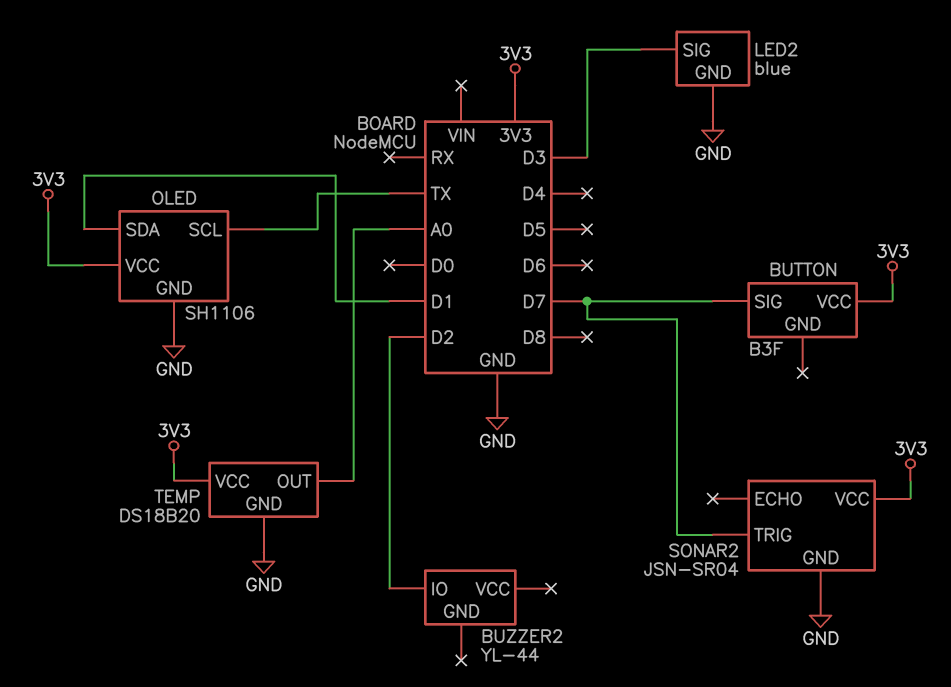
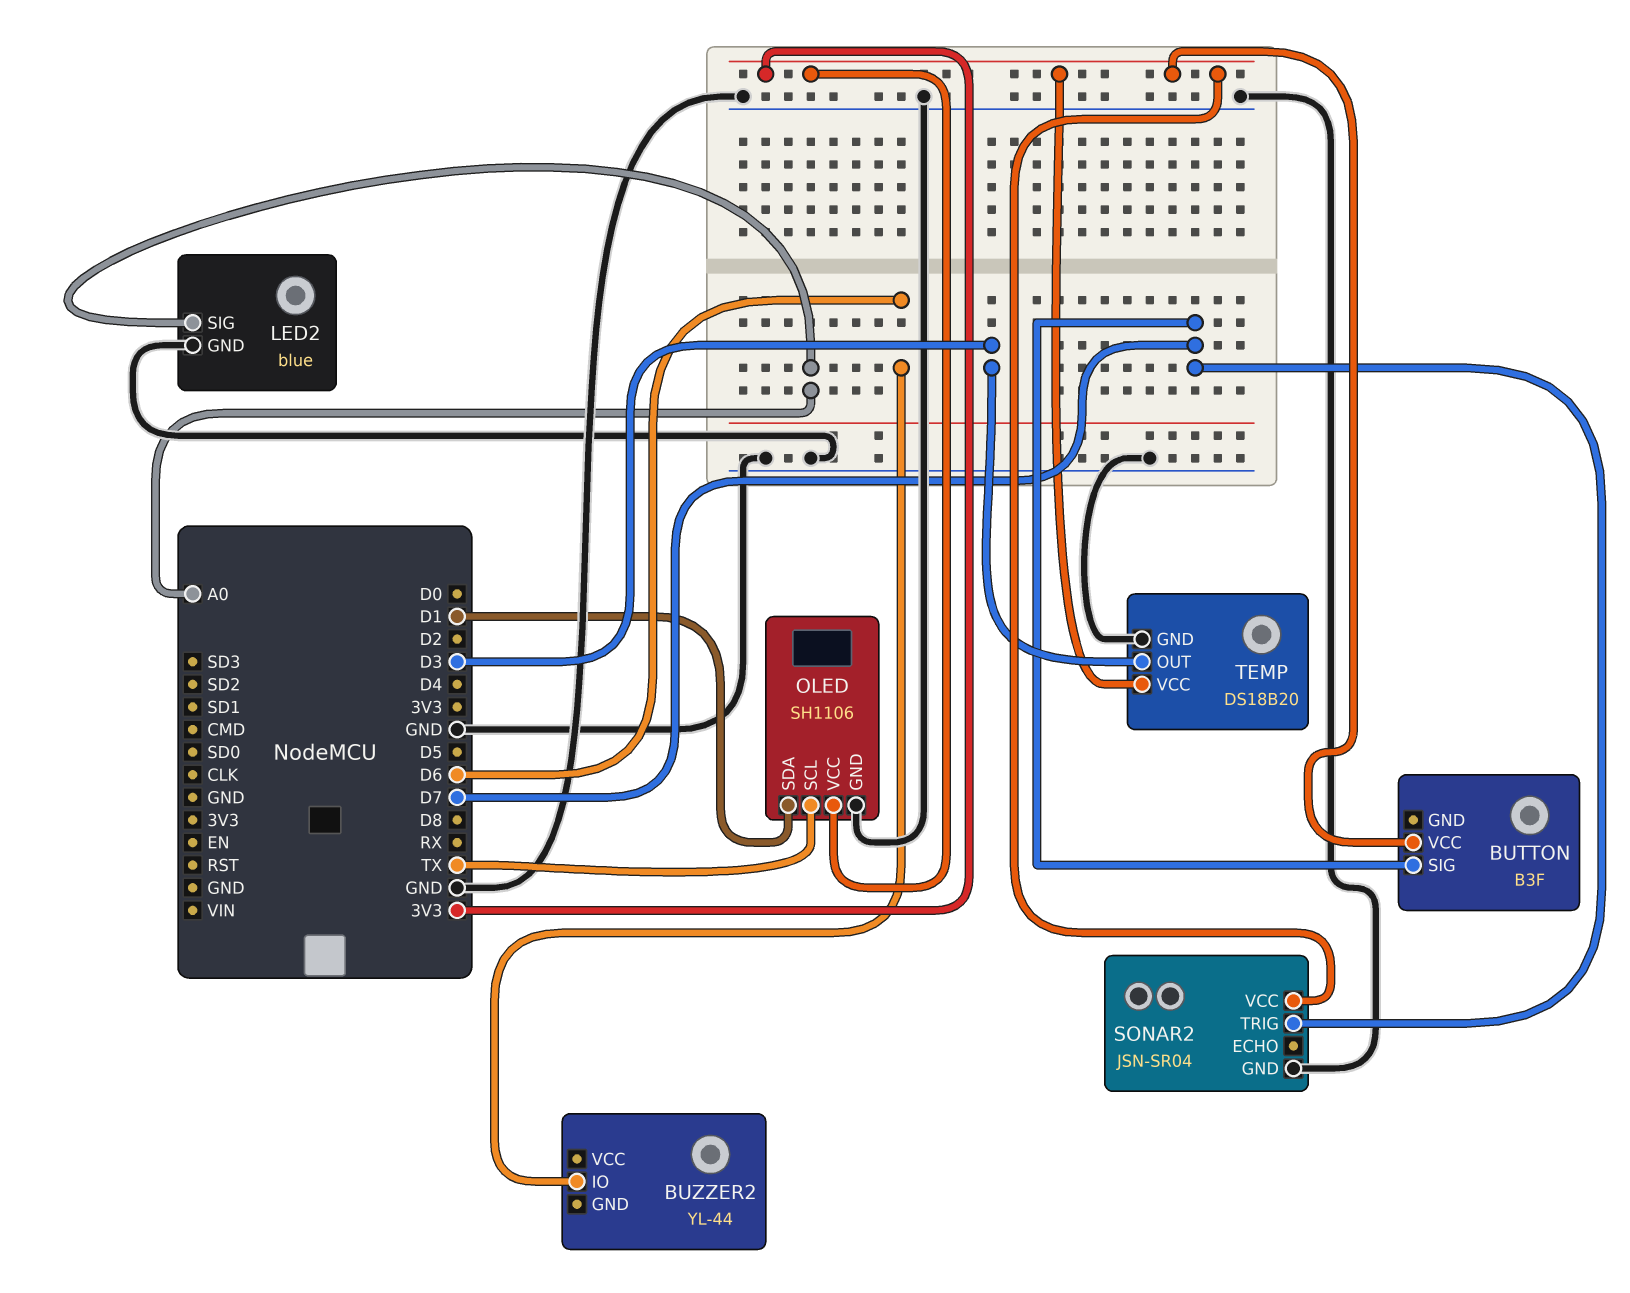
BUZZER2 pin IO: D2 -> D6
LED2 pin SIG: D3 -> A0
TEMP pin OUT: A0 -> D3

